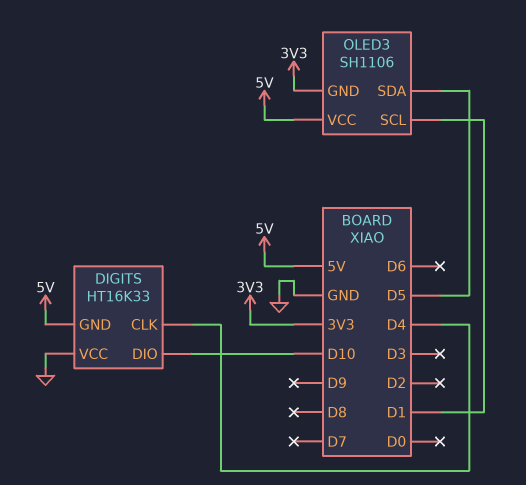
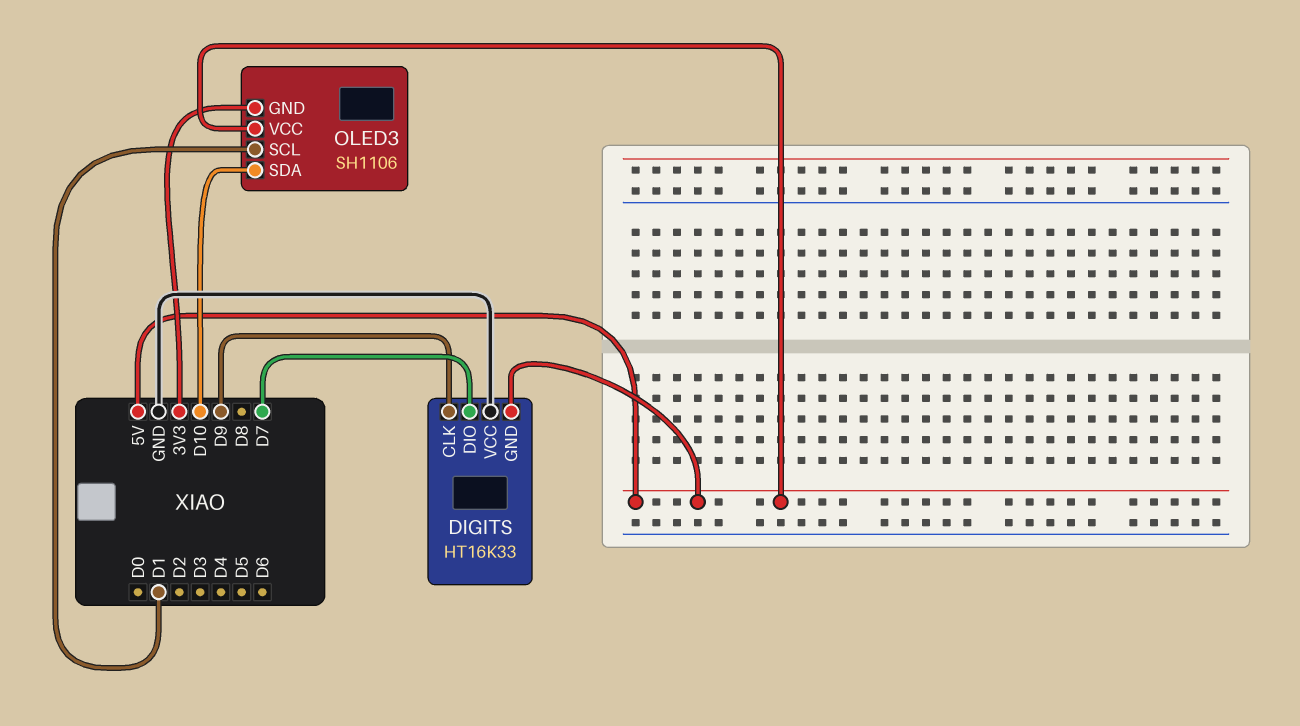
DIGITS pin CLK: D4 -> D9
DIGITS pin DIO: D10 -> D7
OLED3 pin SDA: D5 -> D10

